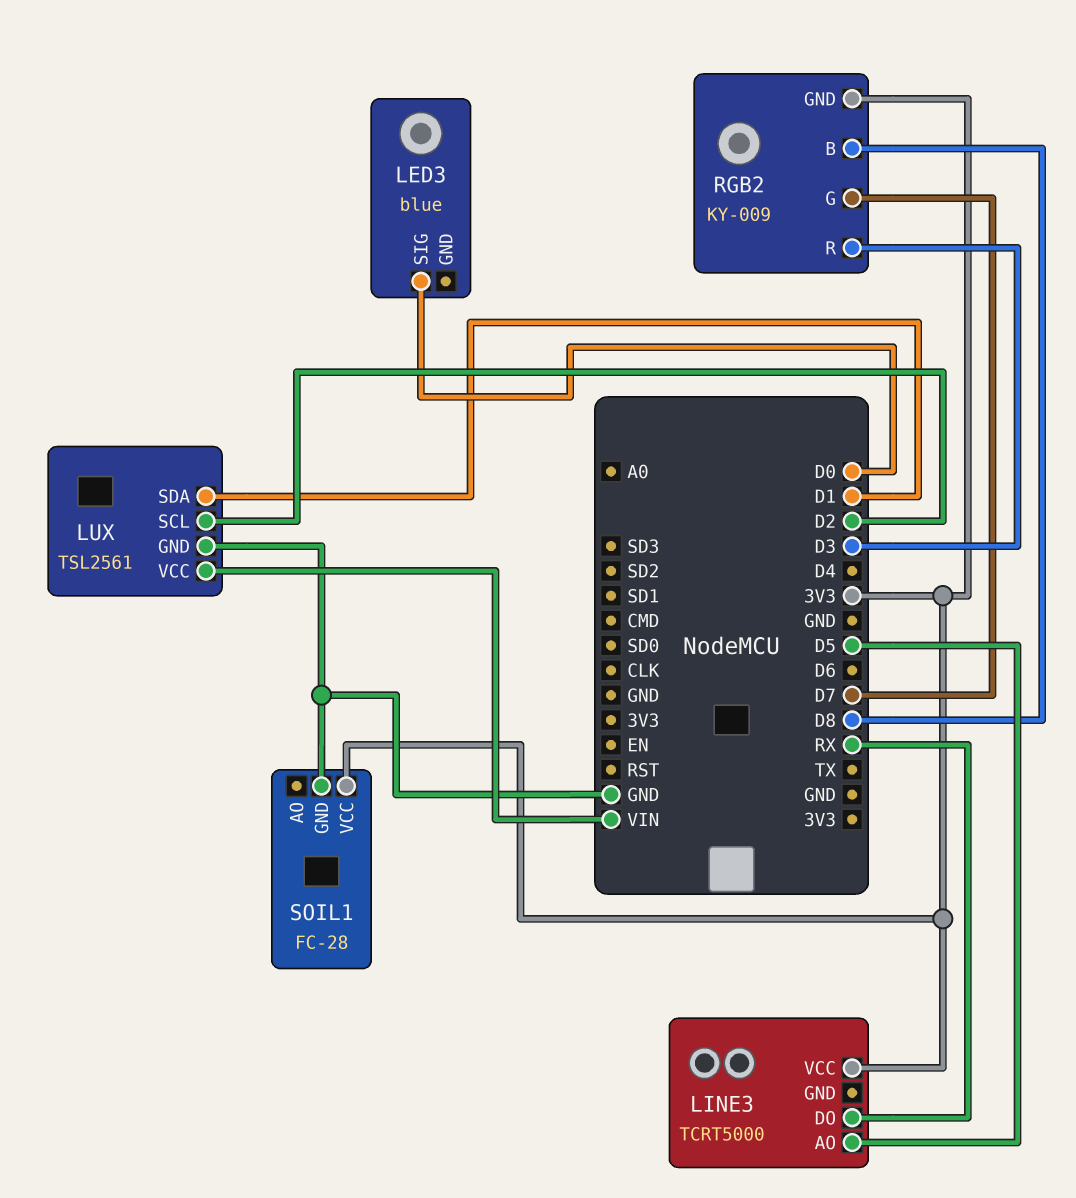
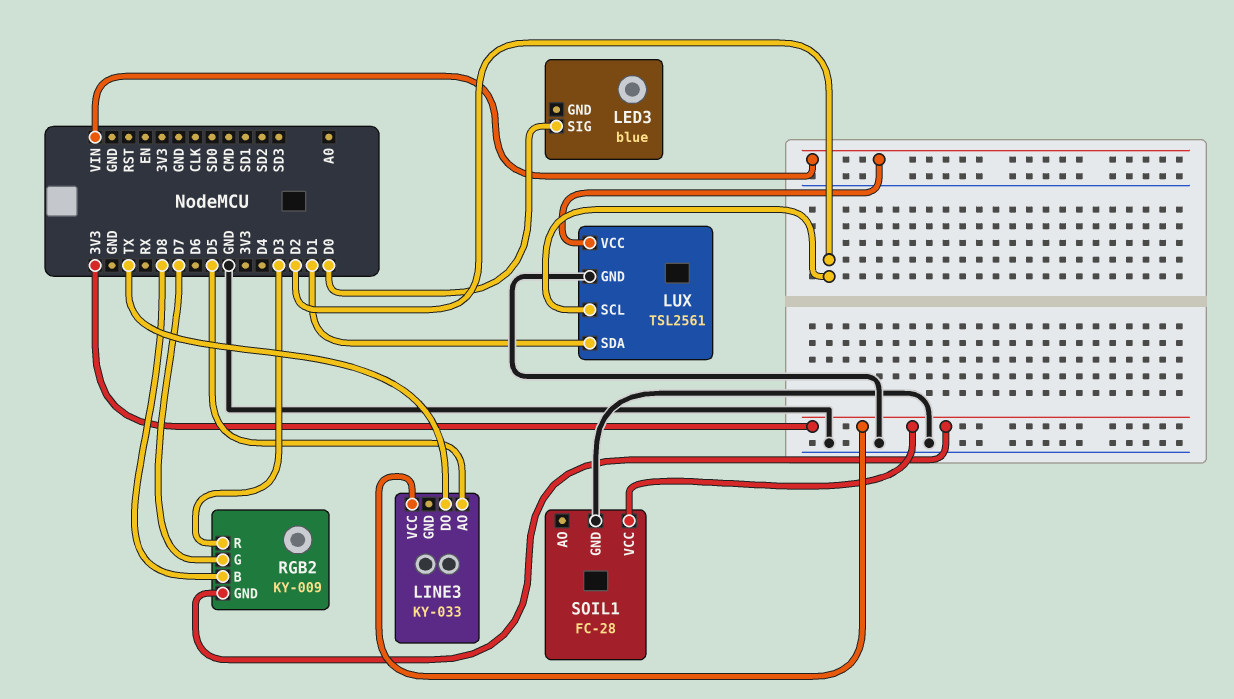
LINE3: TCRT5000 -> KY-033
LINE3 pin DO: RX -> TX

